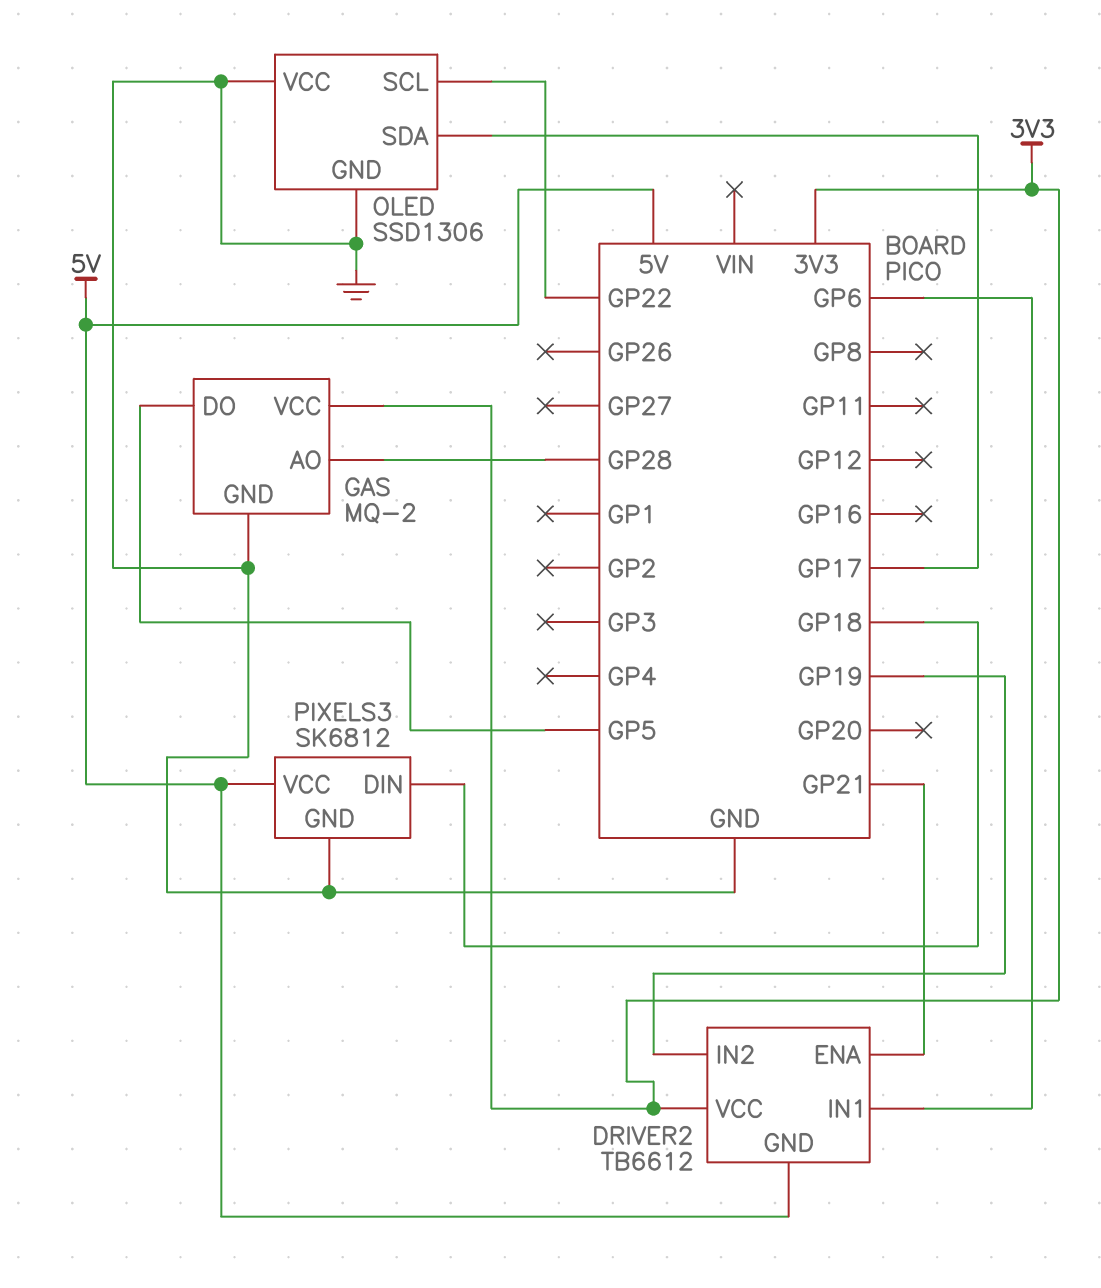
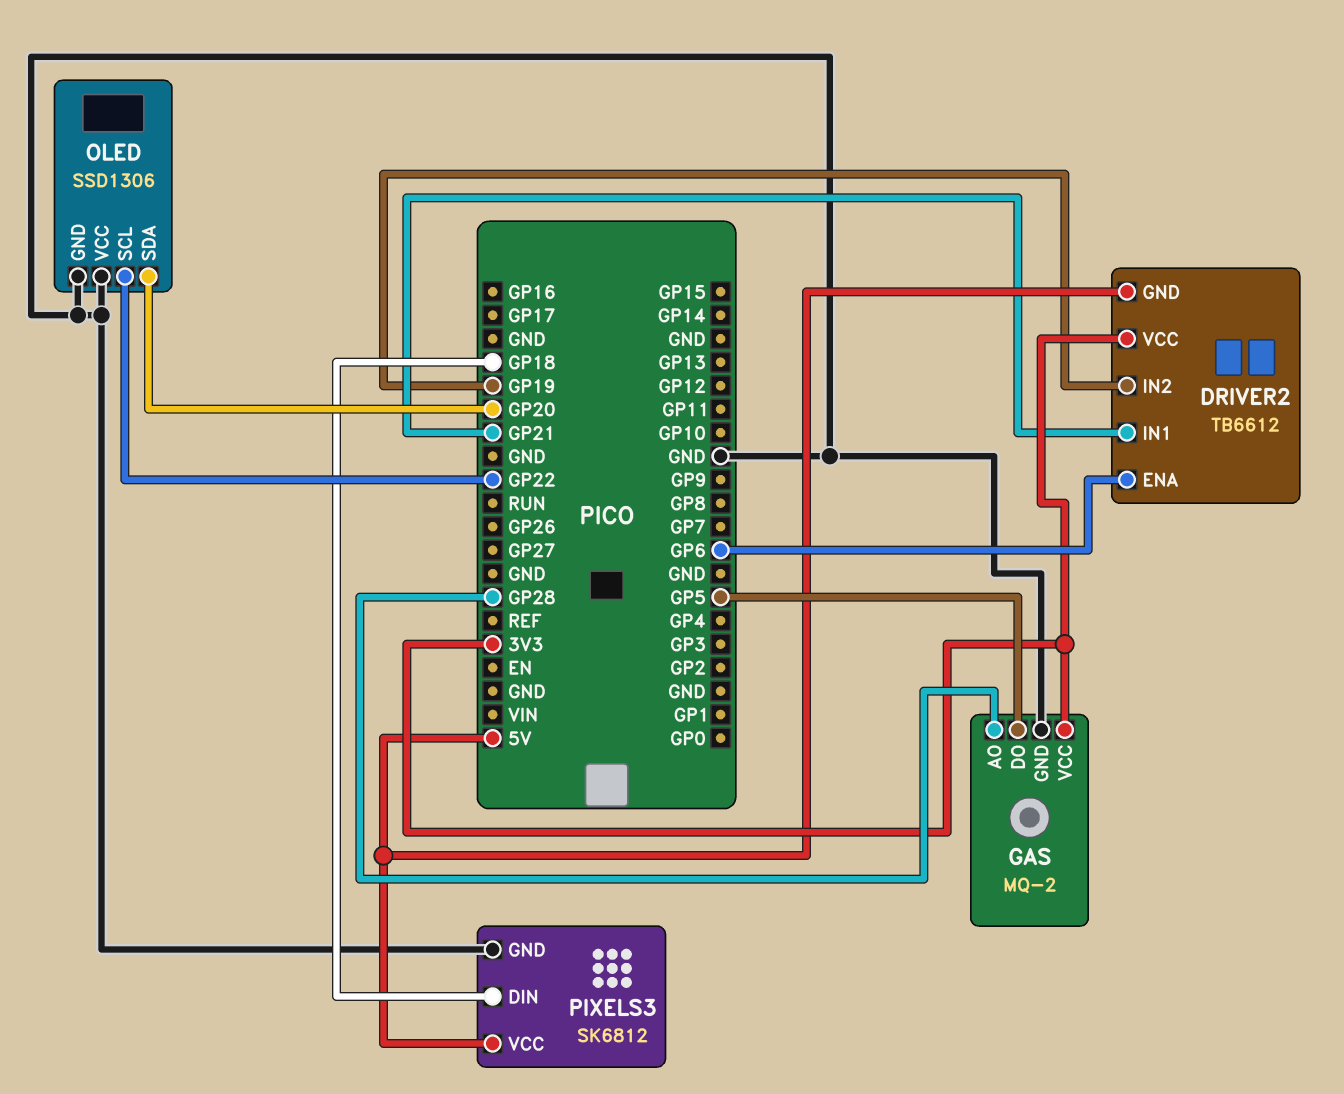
DRIVER2 pin ENA: GP21 -> GP6
DRIVER2 pin IN1: GP6 -> GP21
OLED pin SDA: GP17 -> GP20

